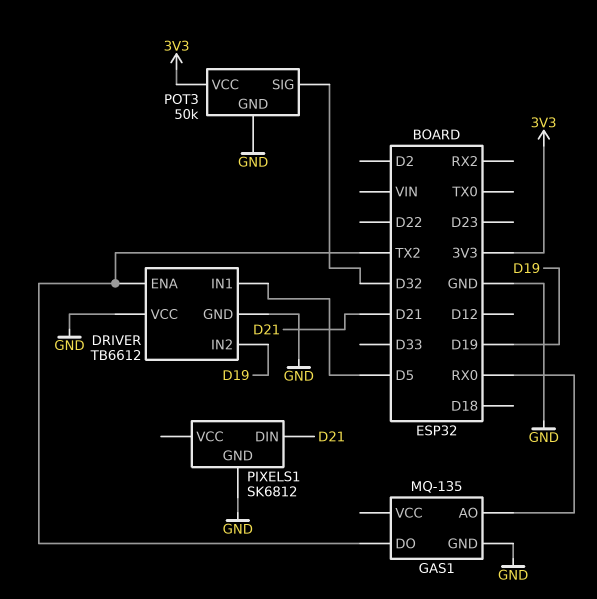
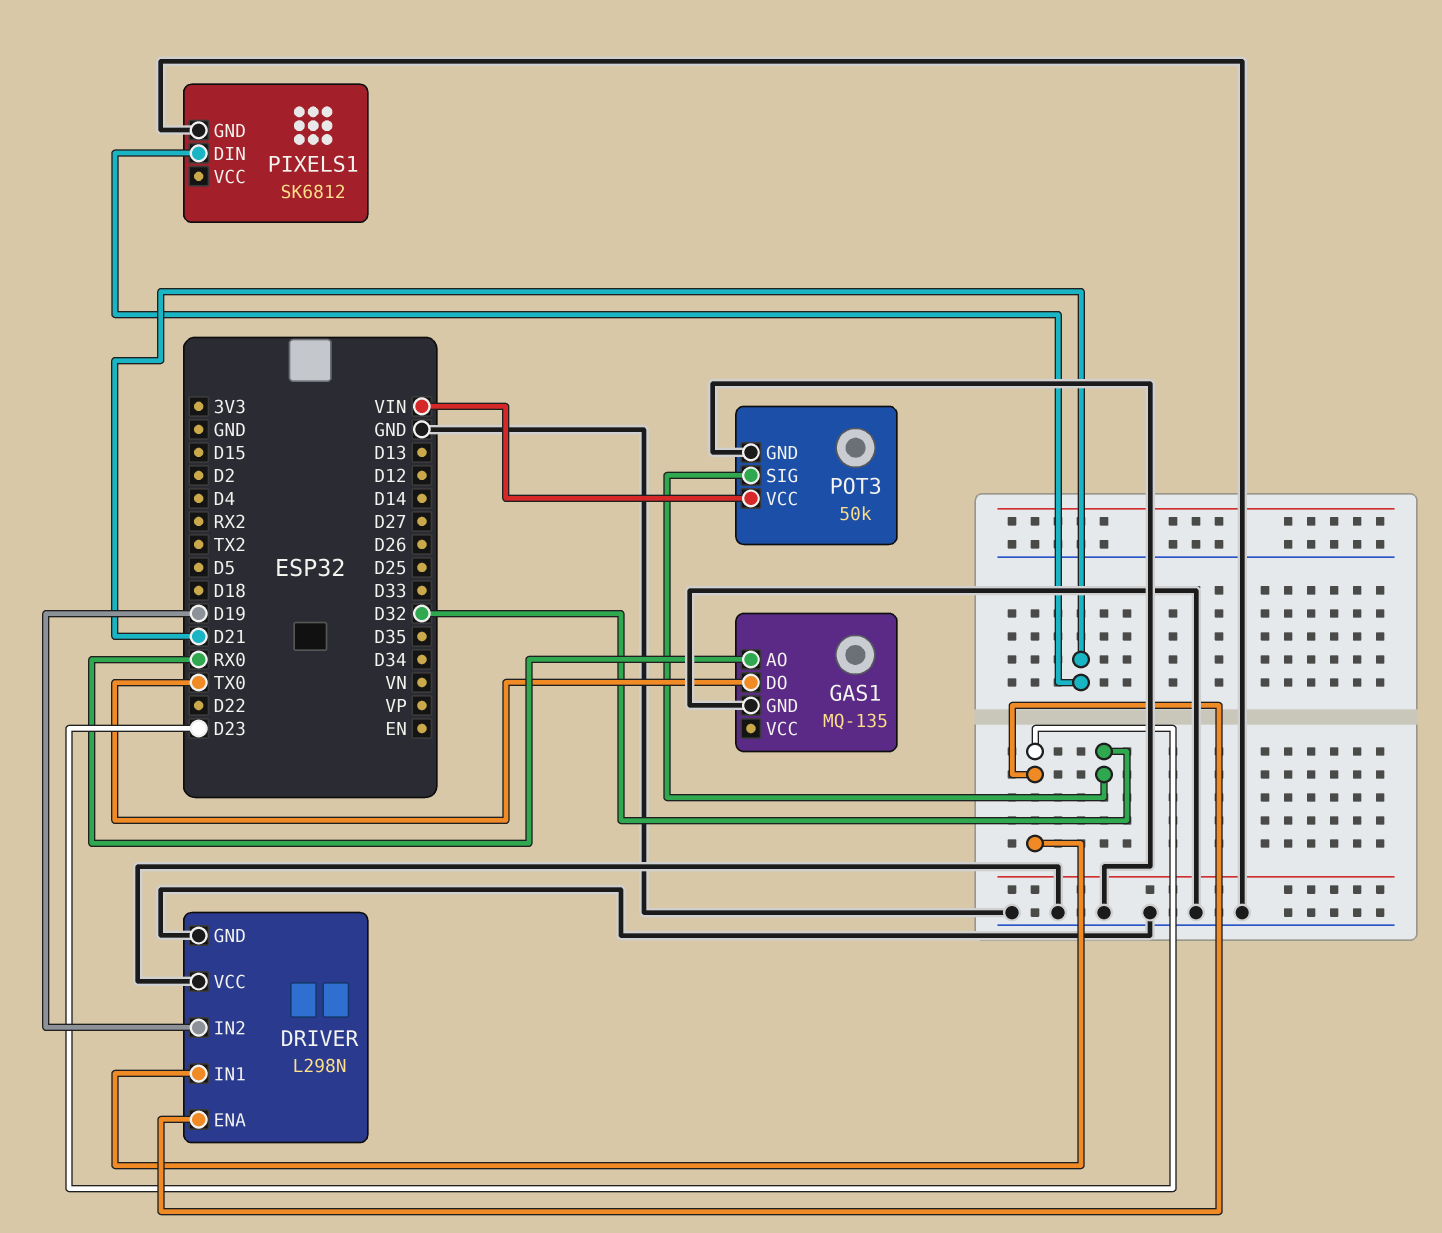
DRIVER: TB6612 -> L298N
DRIVER pin ENA: TX2 -> D23
DRIVER pin IN1: D5 -> D23
GAS1 pin DO: TX2 -> TX0
POT3 pin VCC: 3V3 -> VIN

